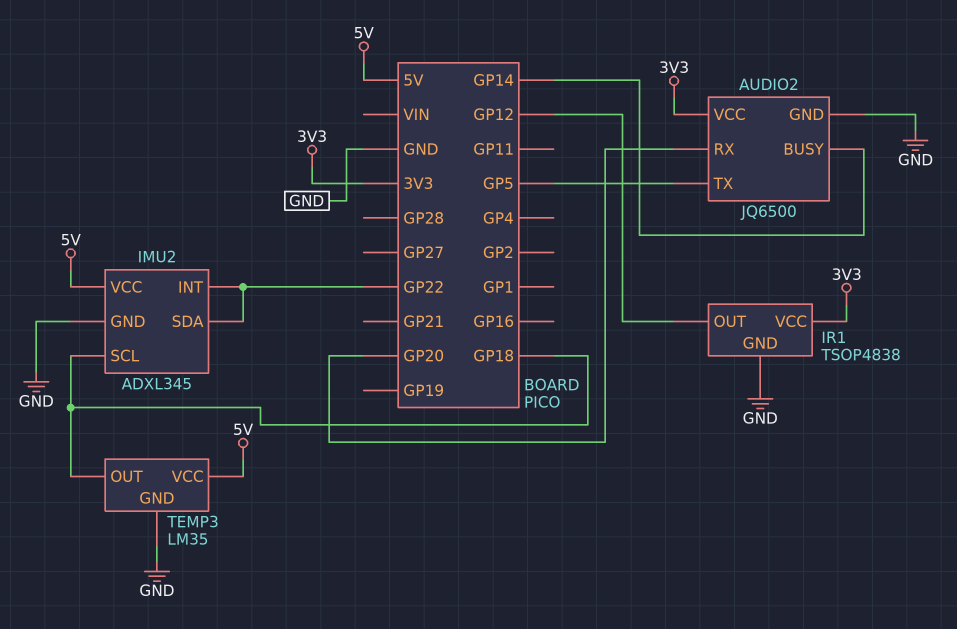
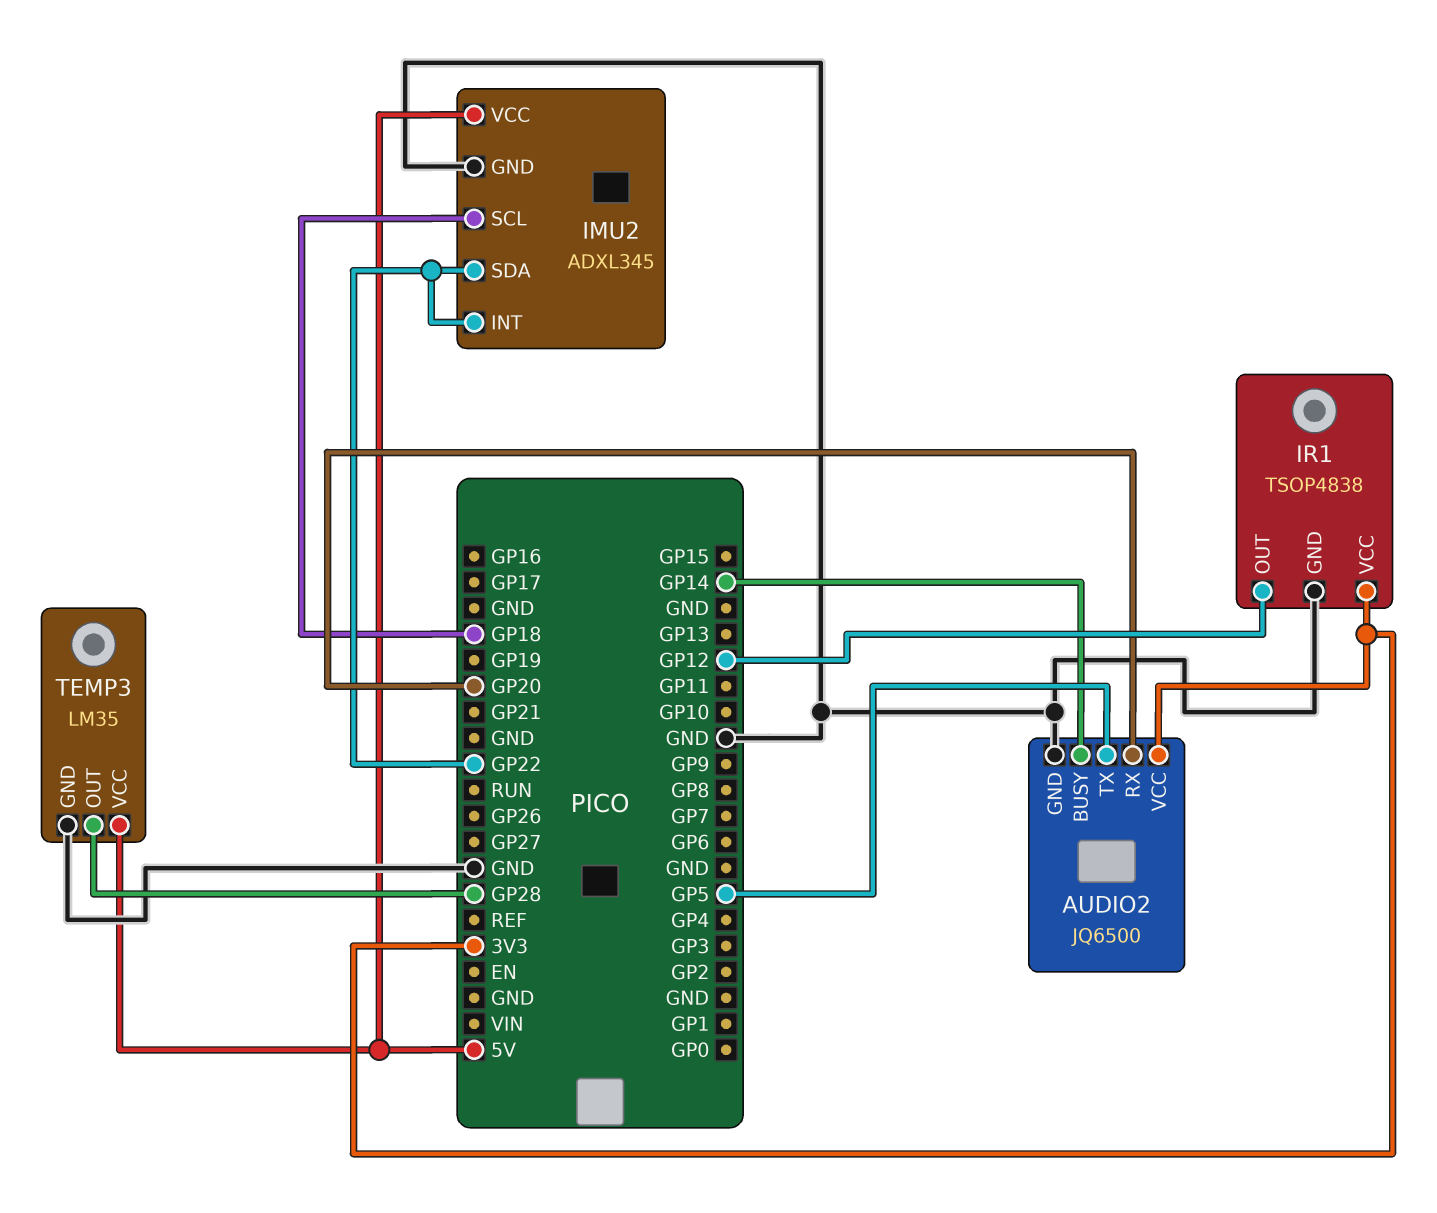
TEMP3 pin OUT: GP18 -> GP28

